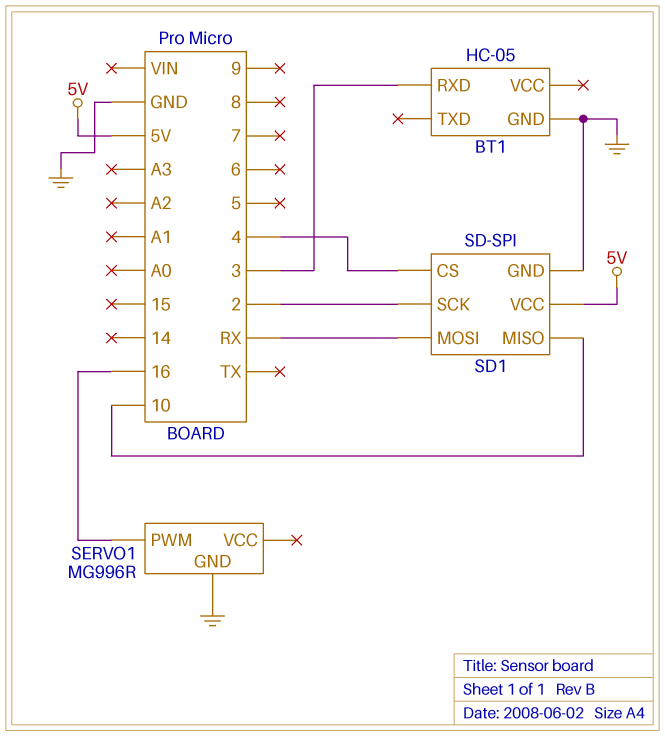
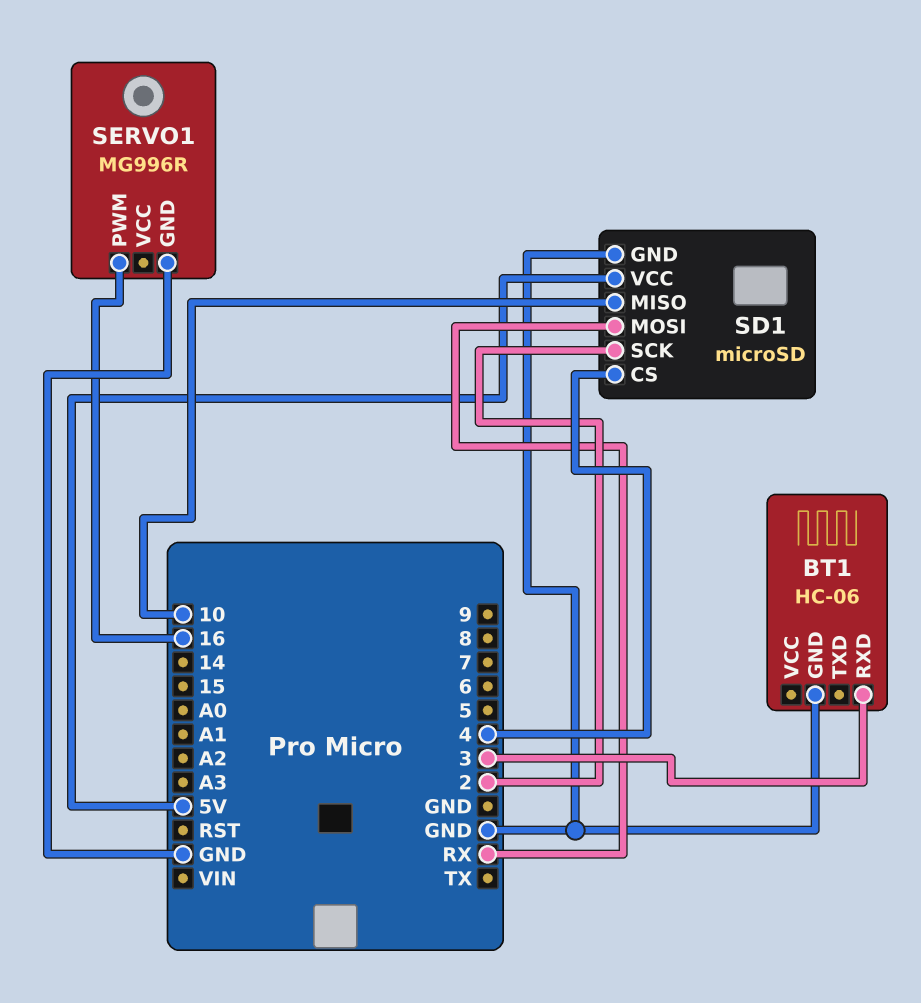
BT1: HC-05 -> HC-06
SD1: SD-SPI -> microSD

